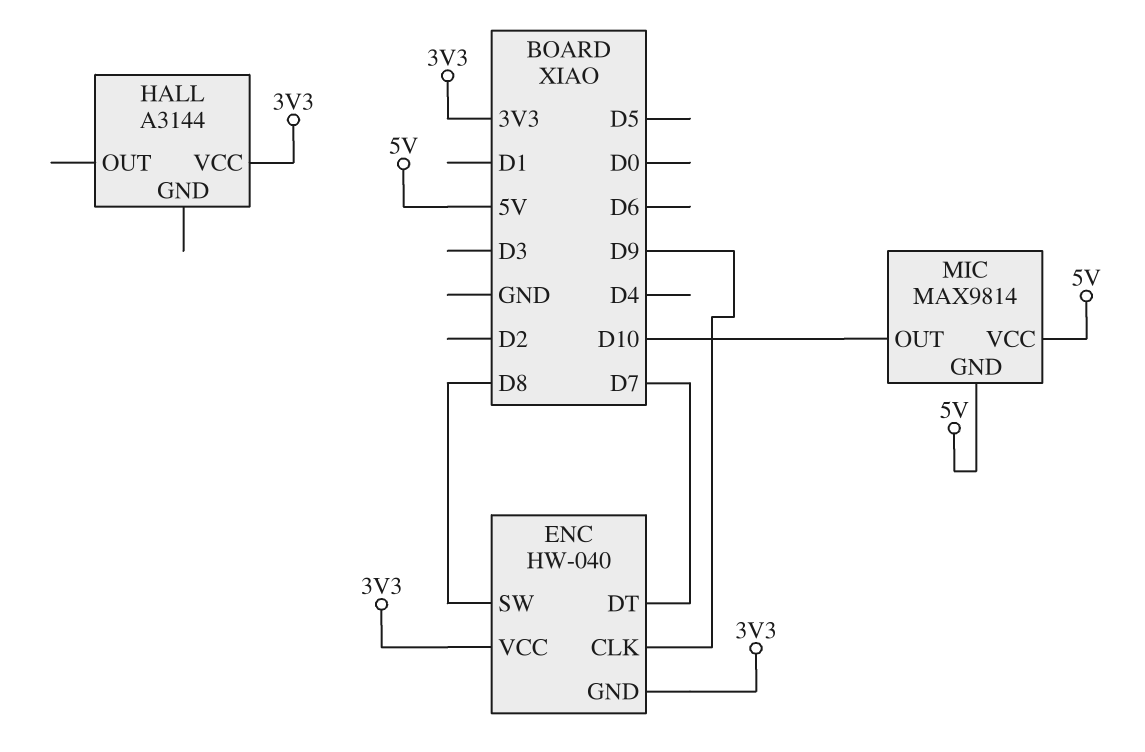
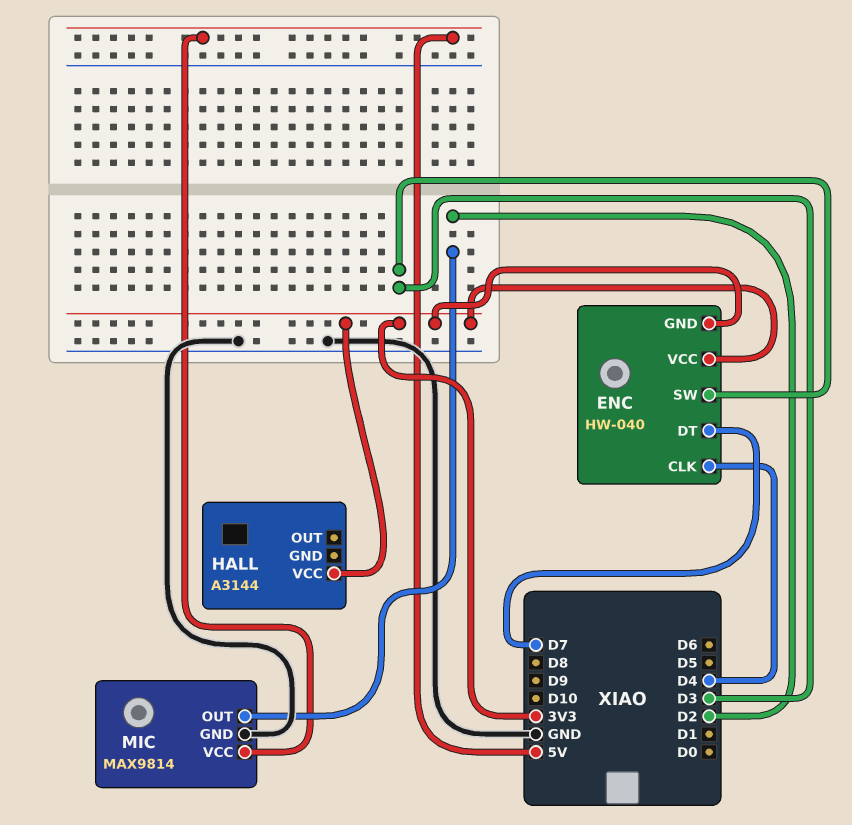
ENC pin CLK: D9 -> D4
ENC pin SW: D8 -> D3
MIC pin GND: 5V -> GND
MIC pin OUT: D10 -> D2

